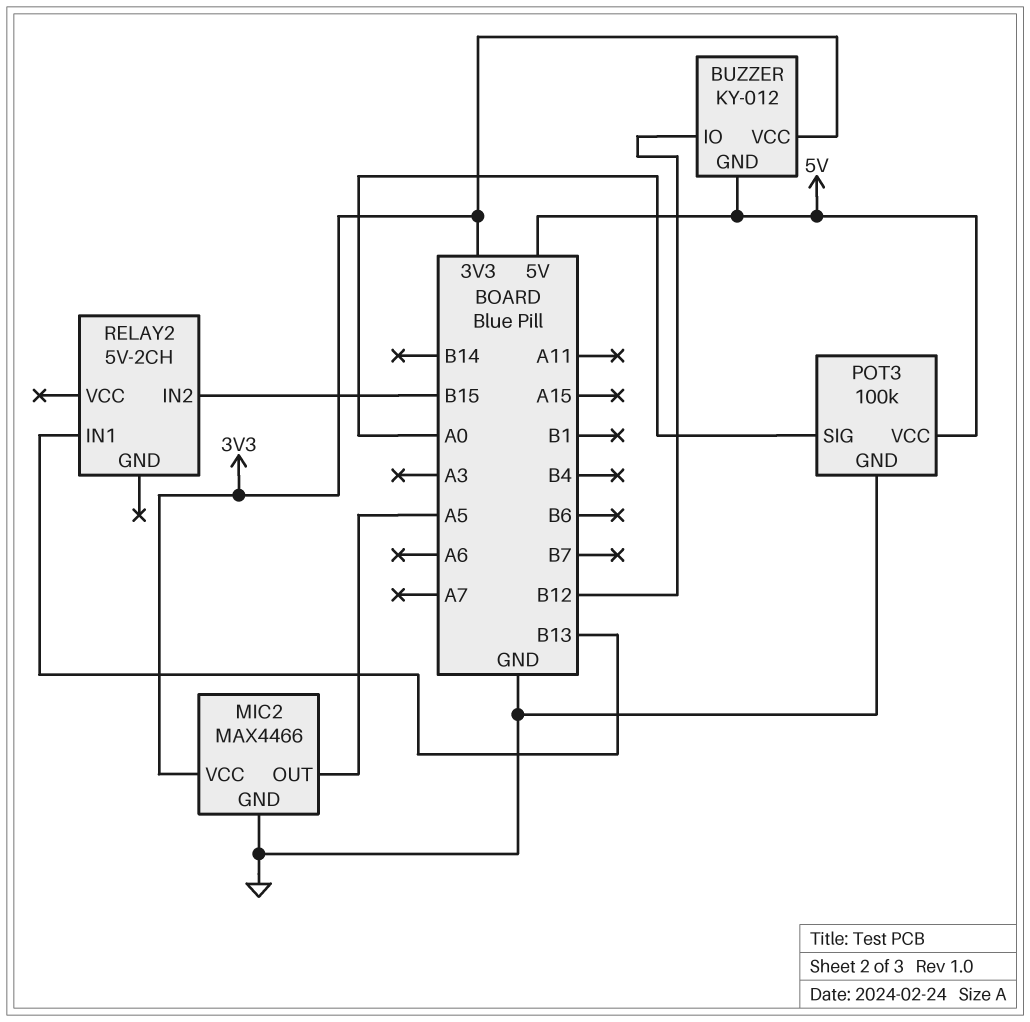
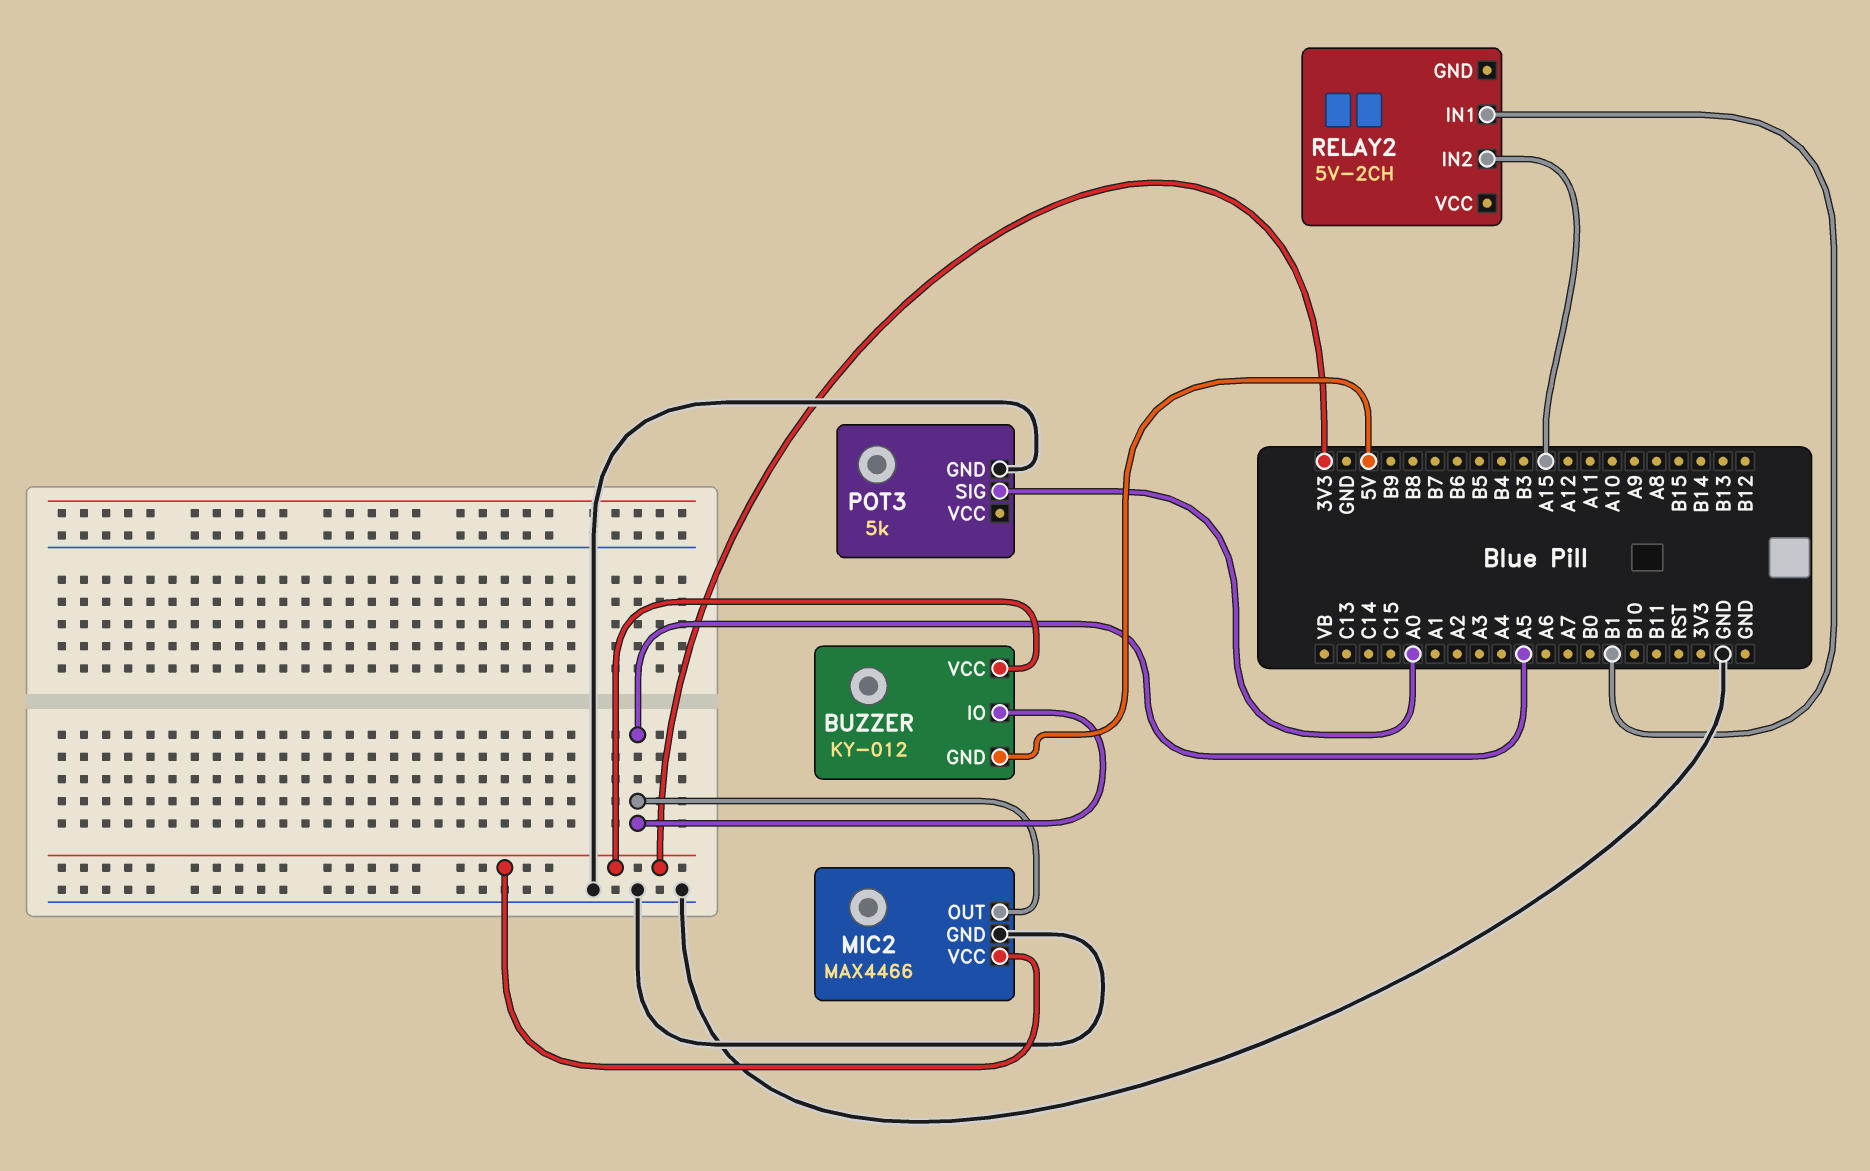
BUZZER pin IO: B12 -> A5
POT3: 100k -> 5k
POT3 pin VCC: 5V -> none
RELAY2 pin IN1: B13 -> B1
RELAY2 pin IN2: B15 -> A15

